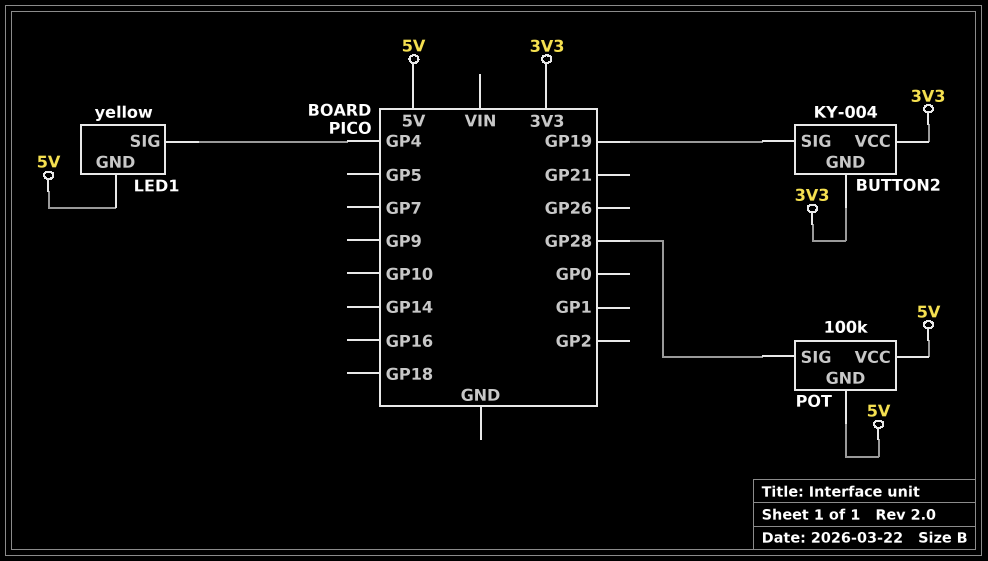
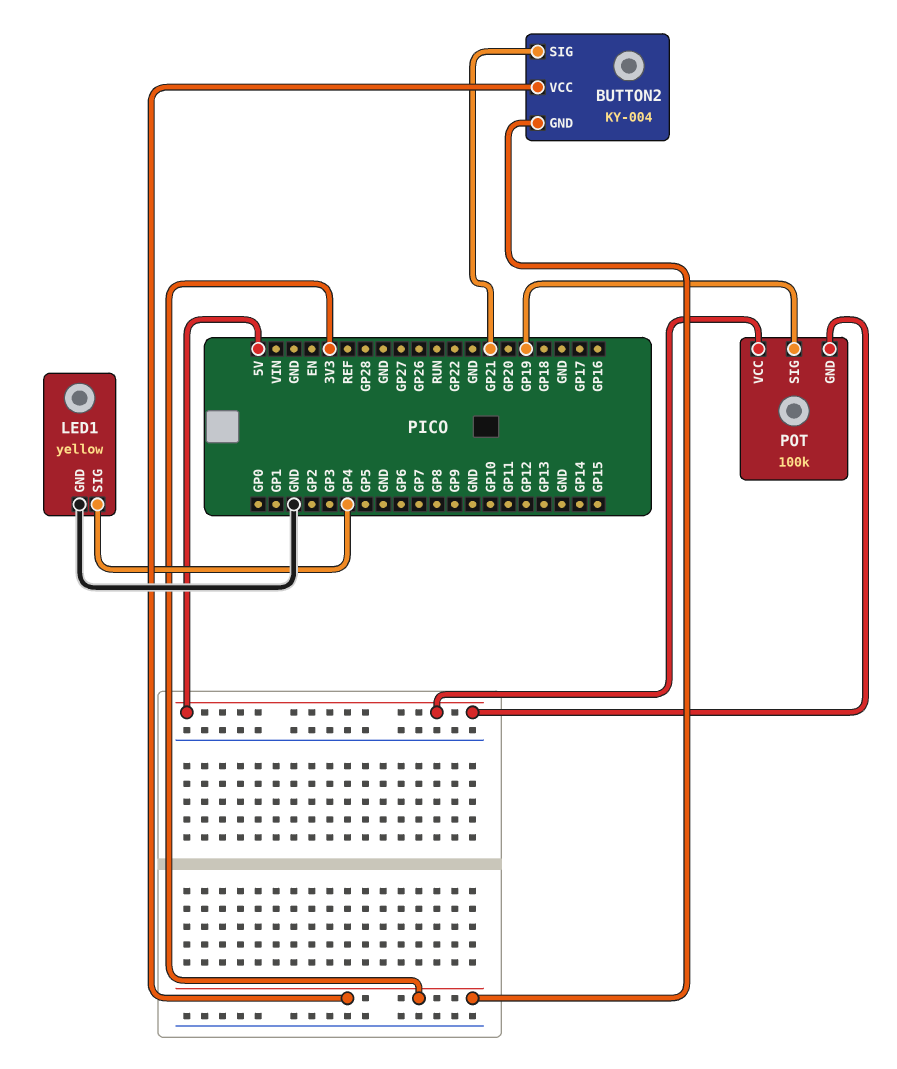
BUTTON2 pin SIG: GP19 -> GP21
LED1 pin GND: 5V -> GND
POT pin SIG: GP28 -> GP19

